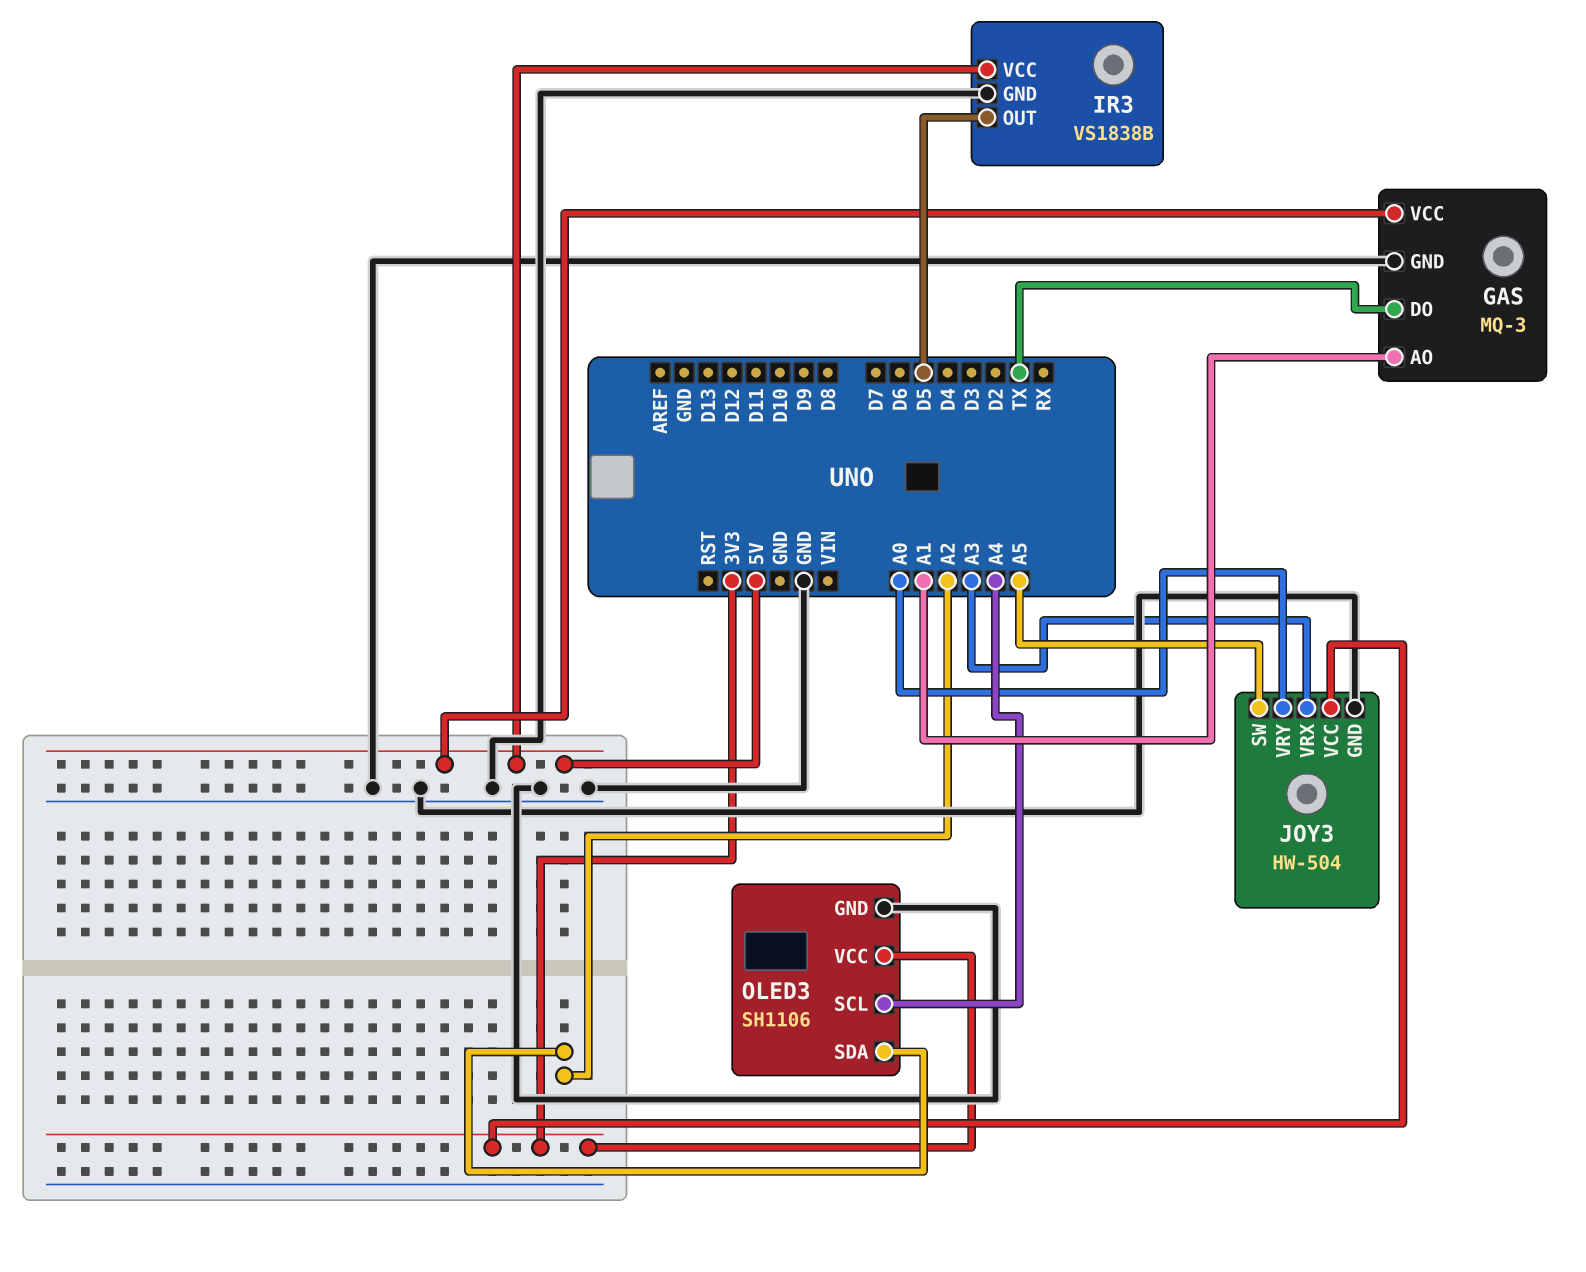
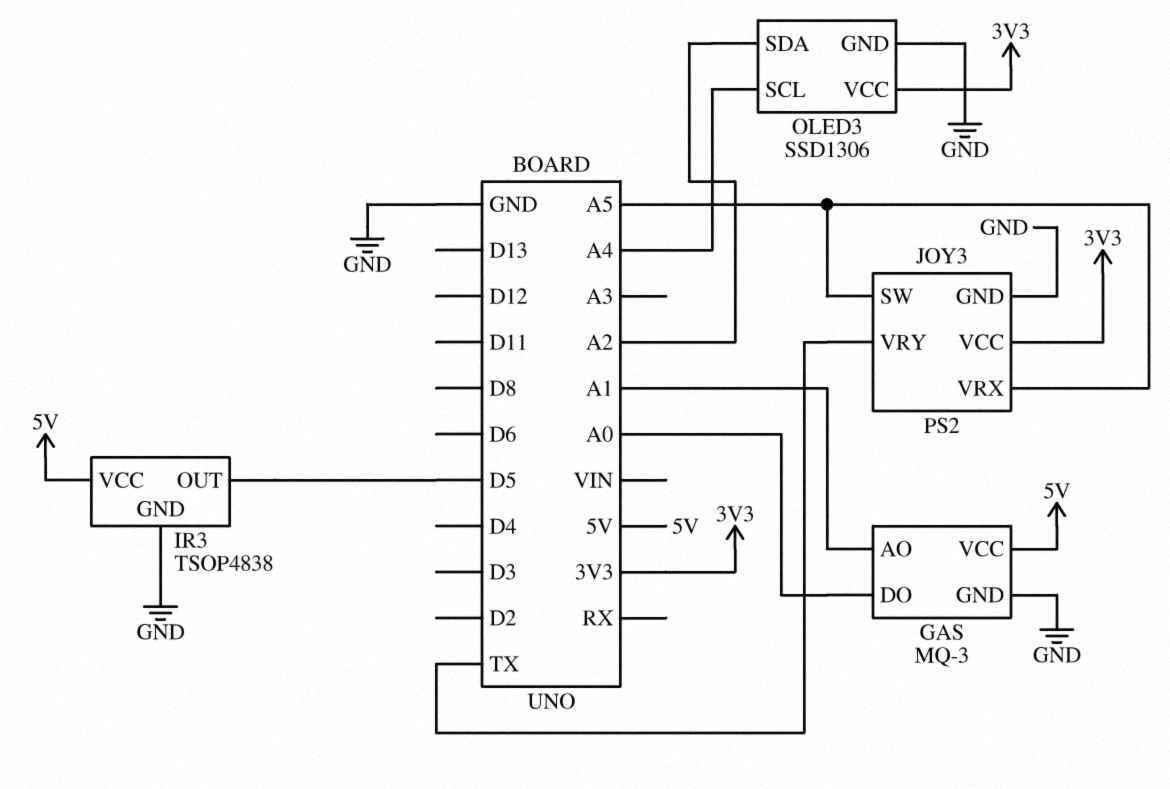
GAS pin DO: TX -> A0
IR3: VS1838B -> TSOP4838
JOY3: HW-504 -> PS2
JOY3 pin VRX: A3 -> A5
JOY3 pin VRY: A0 -> TX
OLED3: SH1106 -> SSD1306

